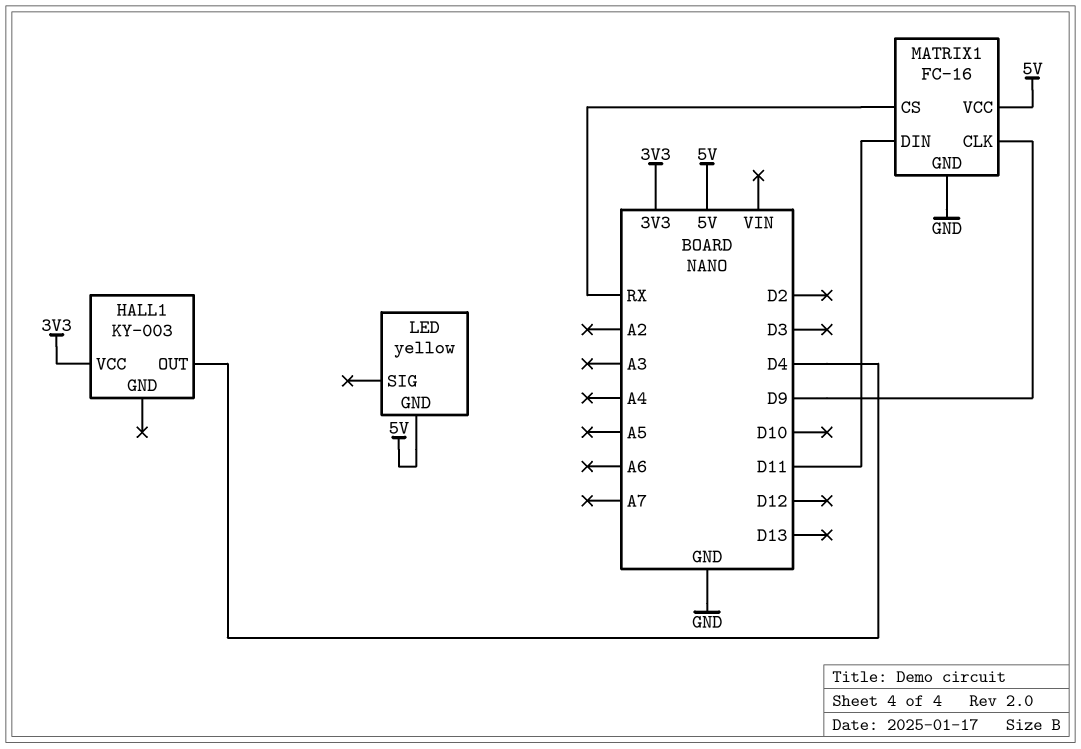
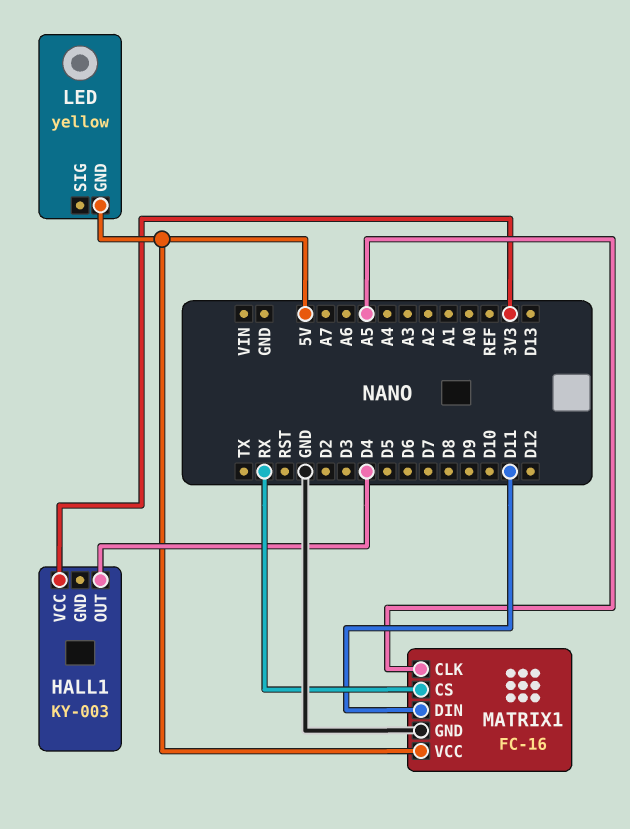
MATRIX1 pin CLK: D9 -> A5

